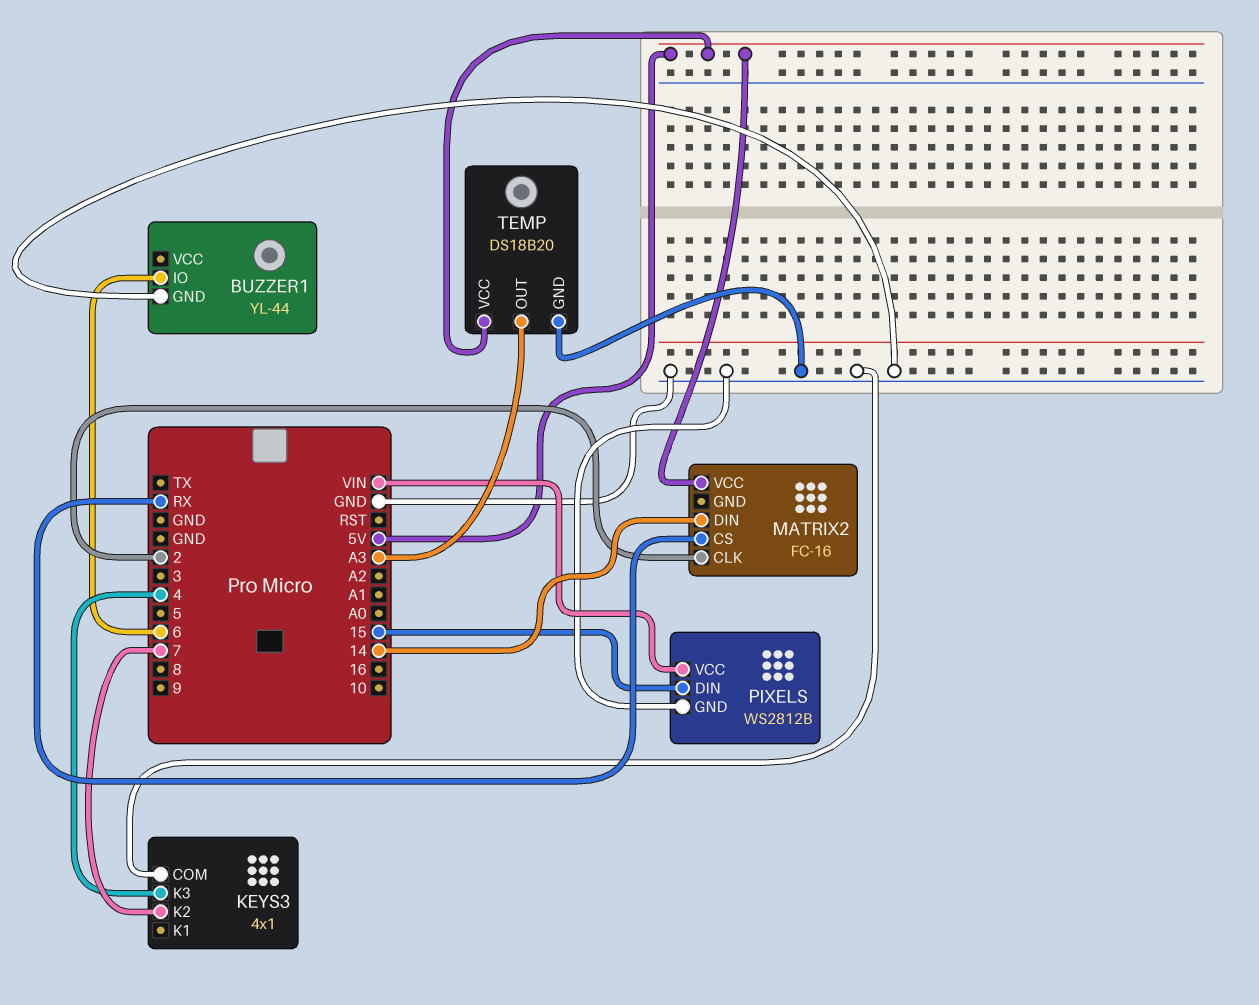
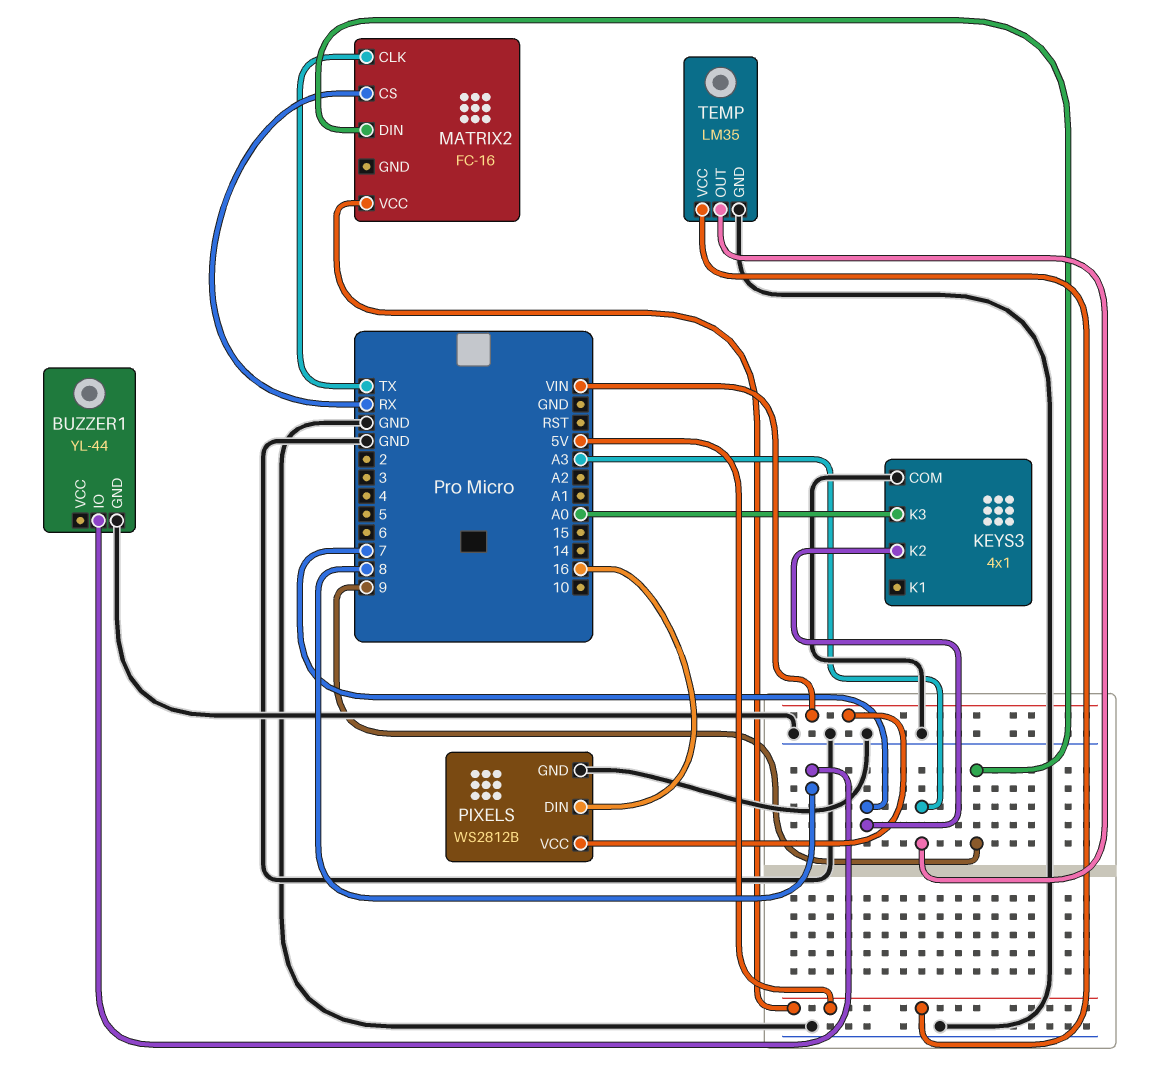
BUZZER1 pin IO: 6 -> 8
KEYS3 pin K3: 4 -> A0
MATRIX2 pin CLK: 2 -> TX
MATRIX2 pin DIN: 14 -> 9
PIXELS pin DIN: 15 -> 16
TEMP: DS18B20 -> LM35

